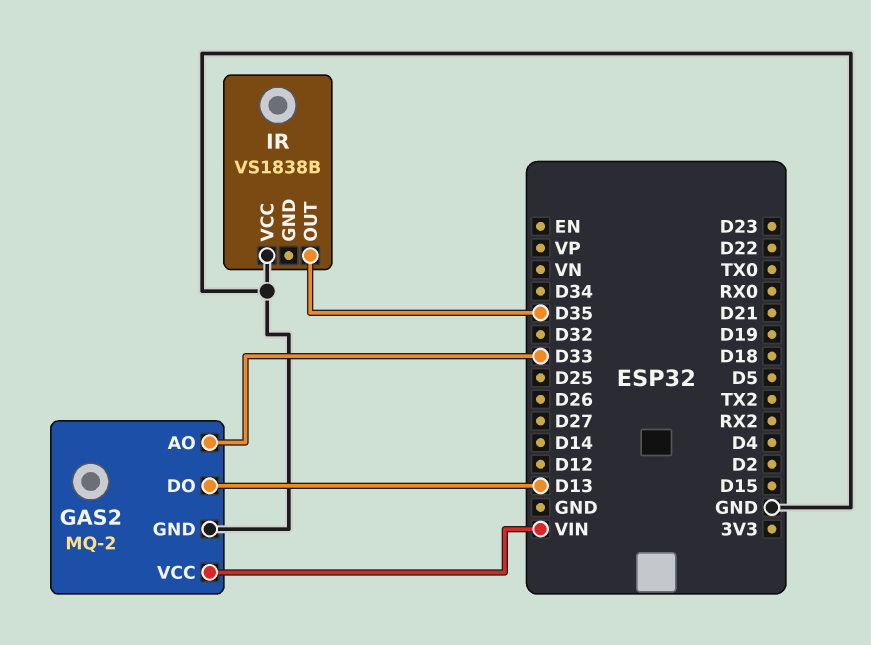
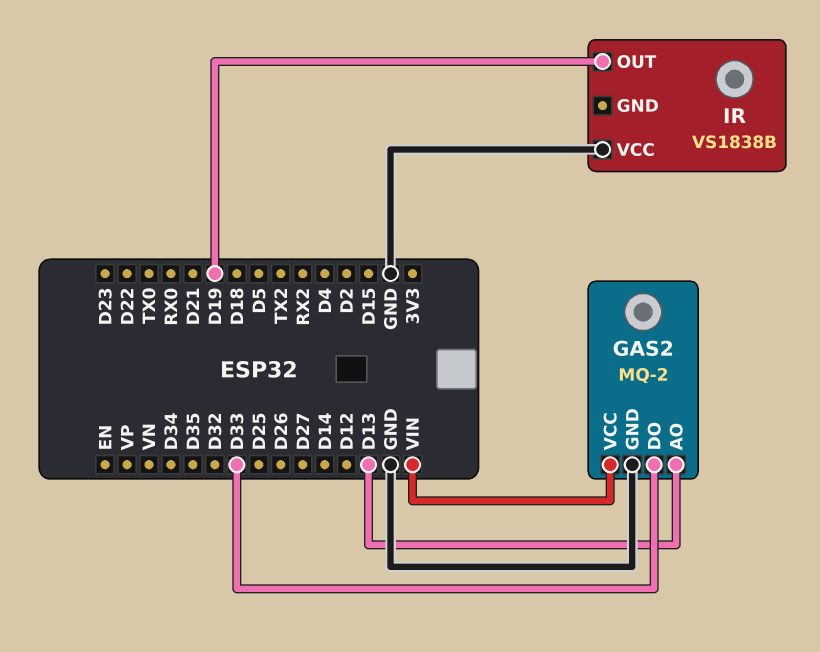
GAS2 pin AO: D33 -> D13
GAS2 pin DO: D13 -> D33
IR pin OUT: D35 -> D19

